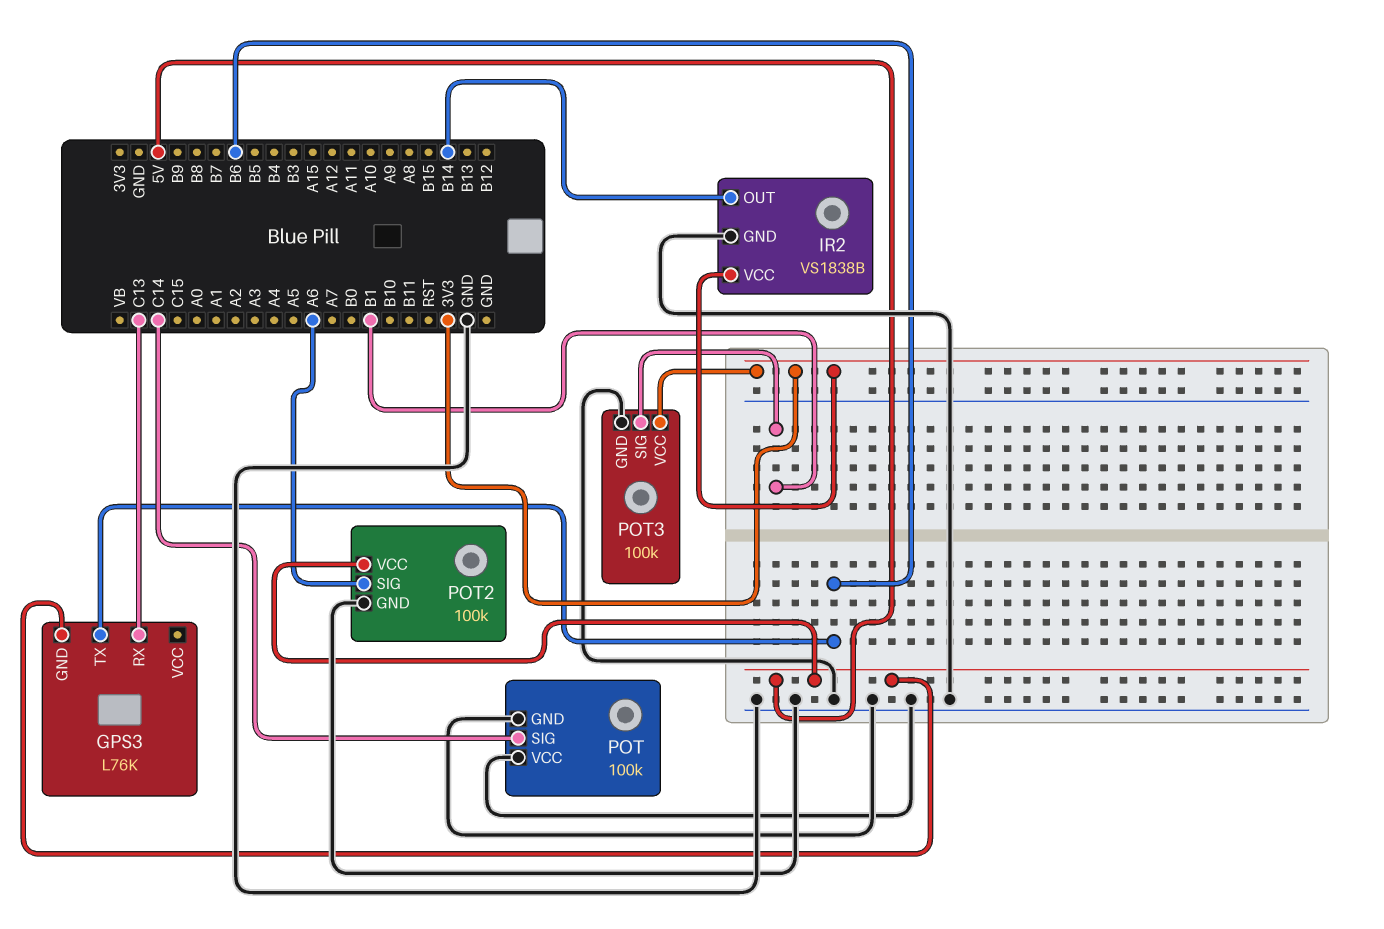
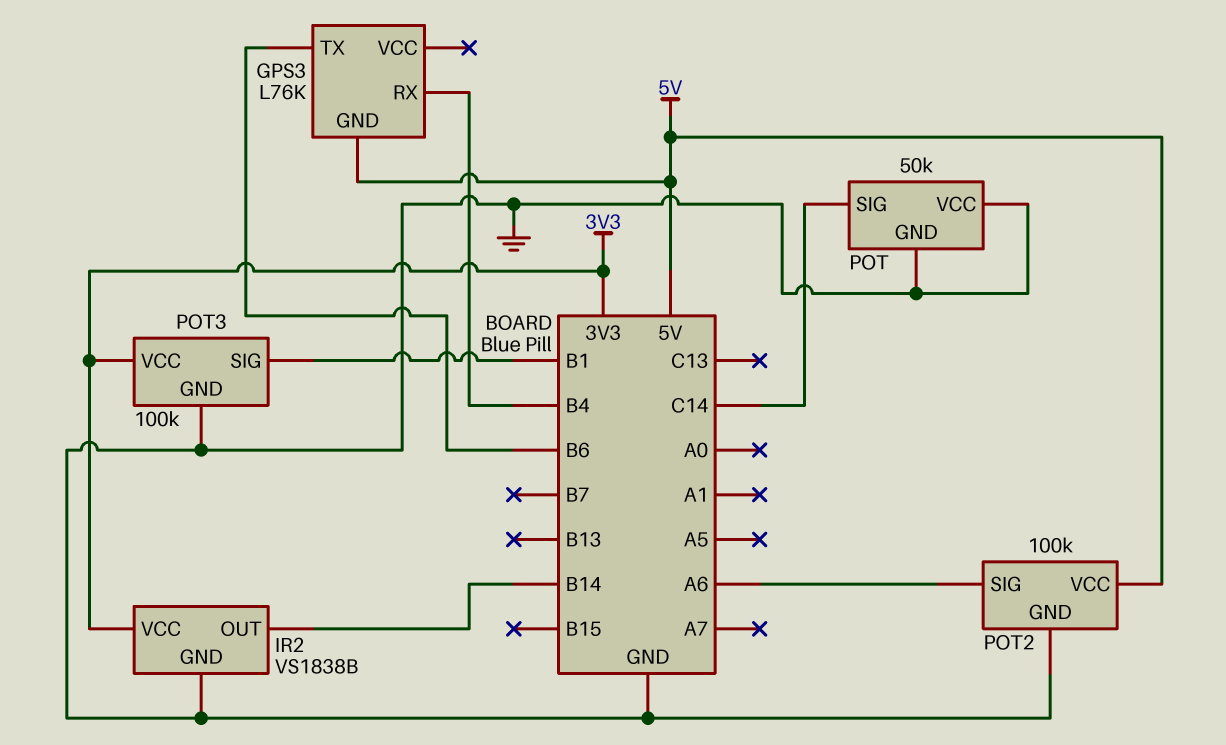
GPS3 pin RX: C13 -> B4
POT: 100k -> 50k

